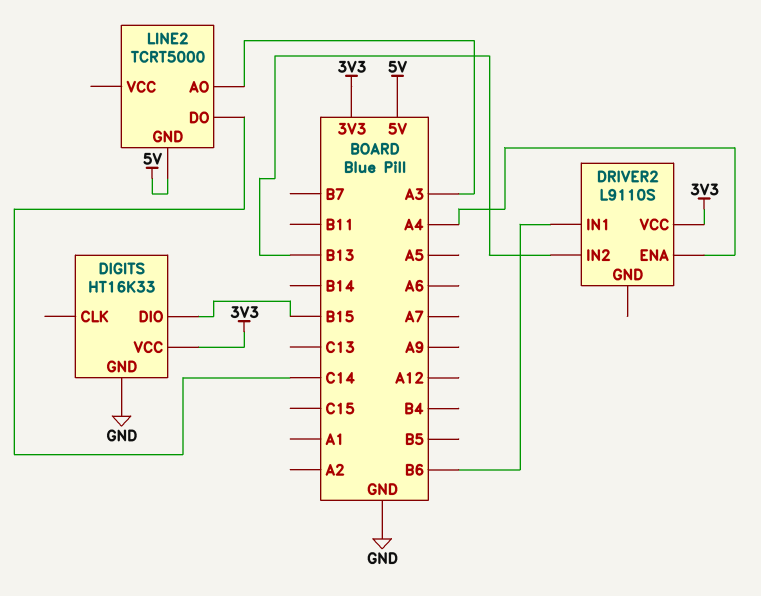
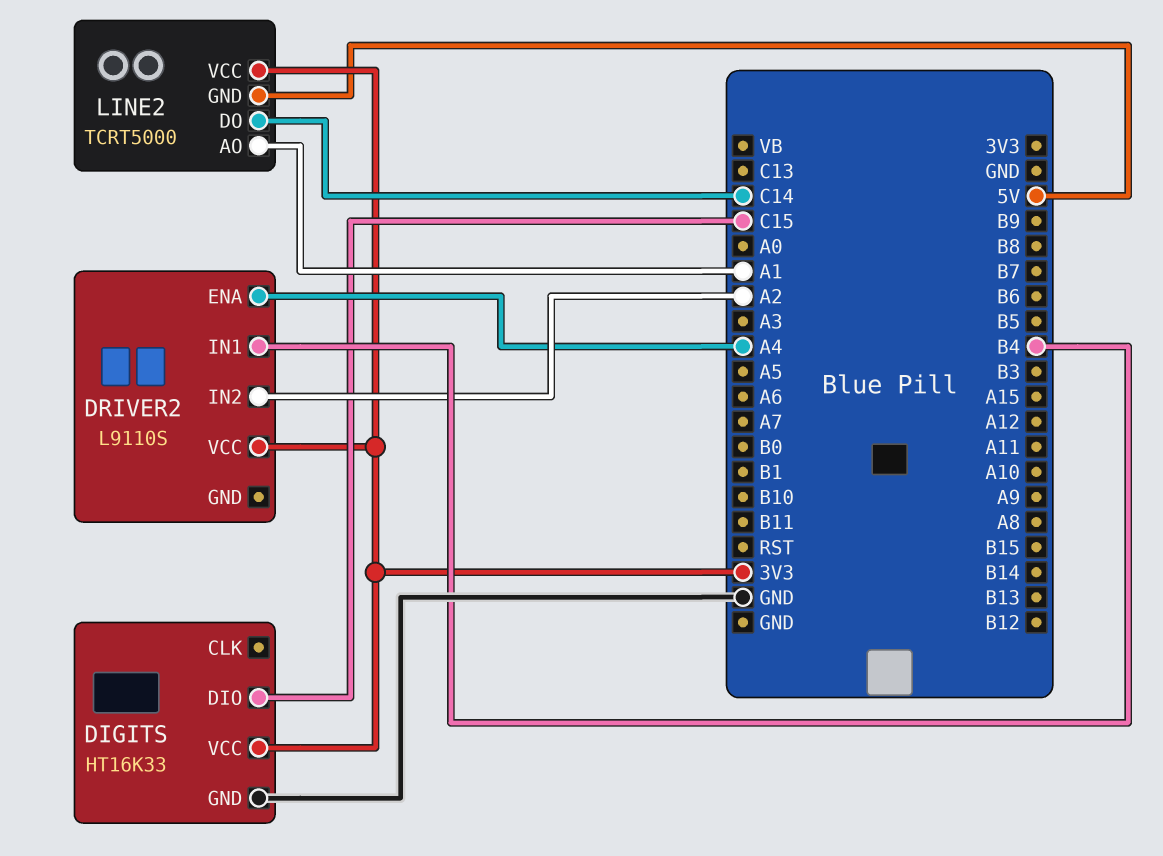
DIGITS pin DIO: B15 -> C15
DRIVER2 pin IN1: B6 -> B4
DRIVER2 pin IN2: B13 -> A2
LINE2 pin AO: A3 -> A1
LINE2 pin VCC: none -> 3V3

